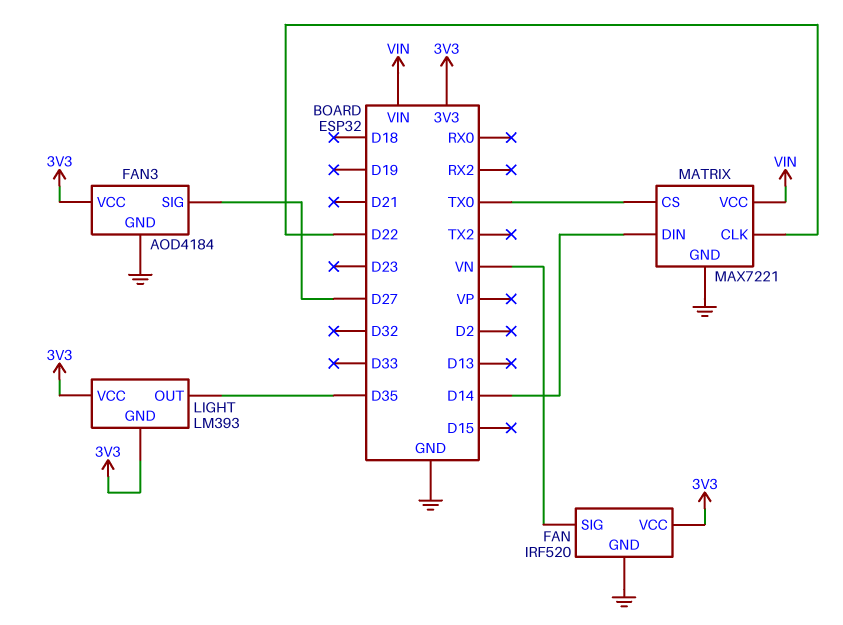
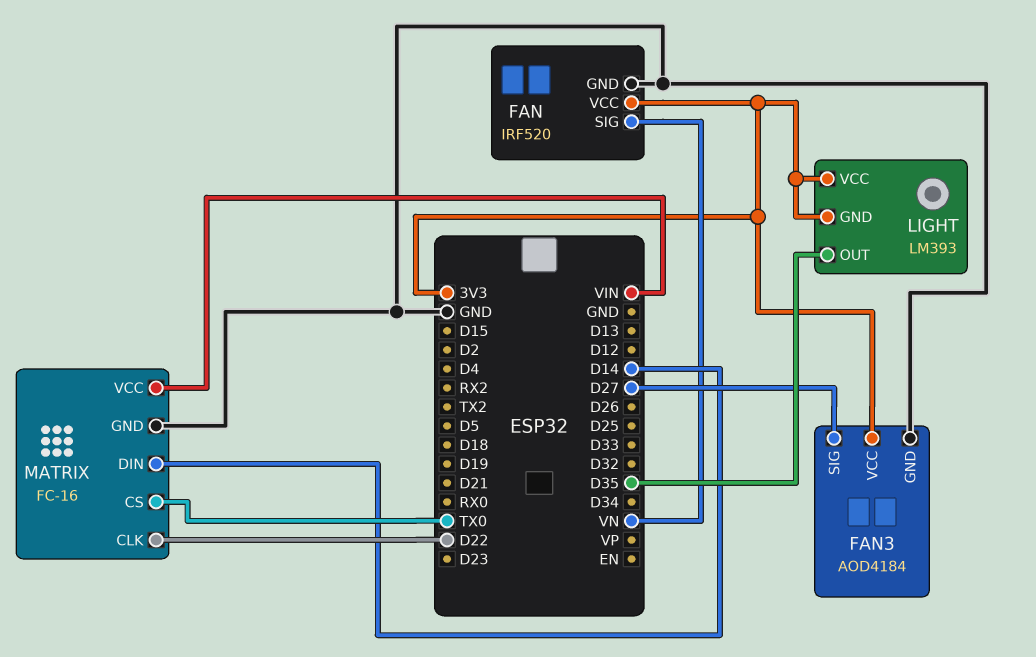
MATRIX: MAX7221 -> FC-16

